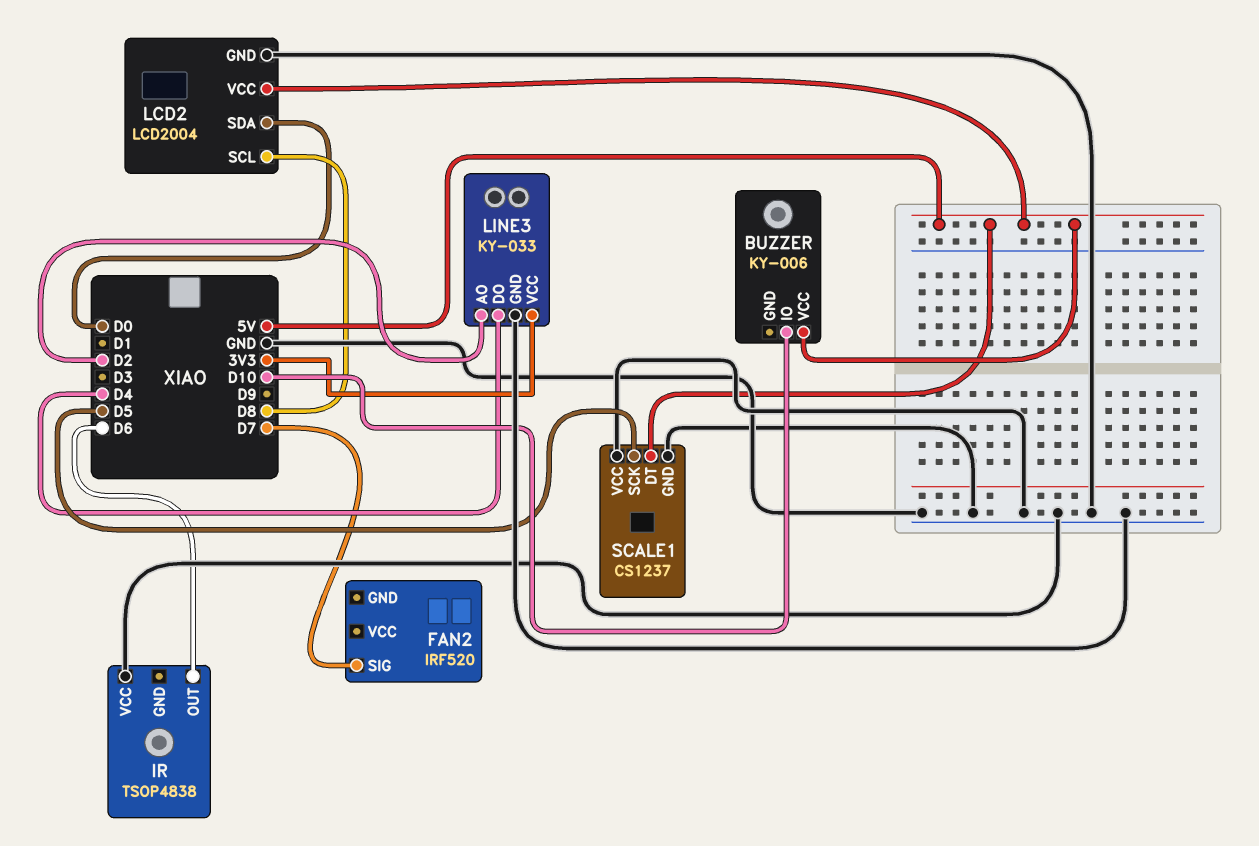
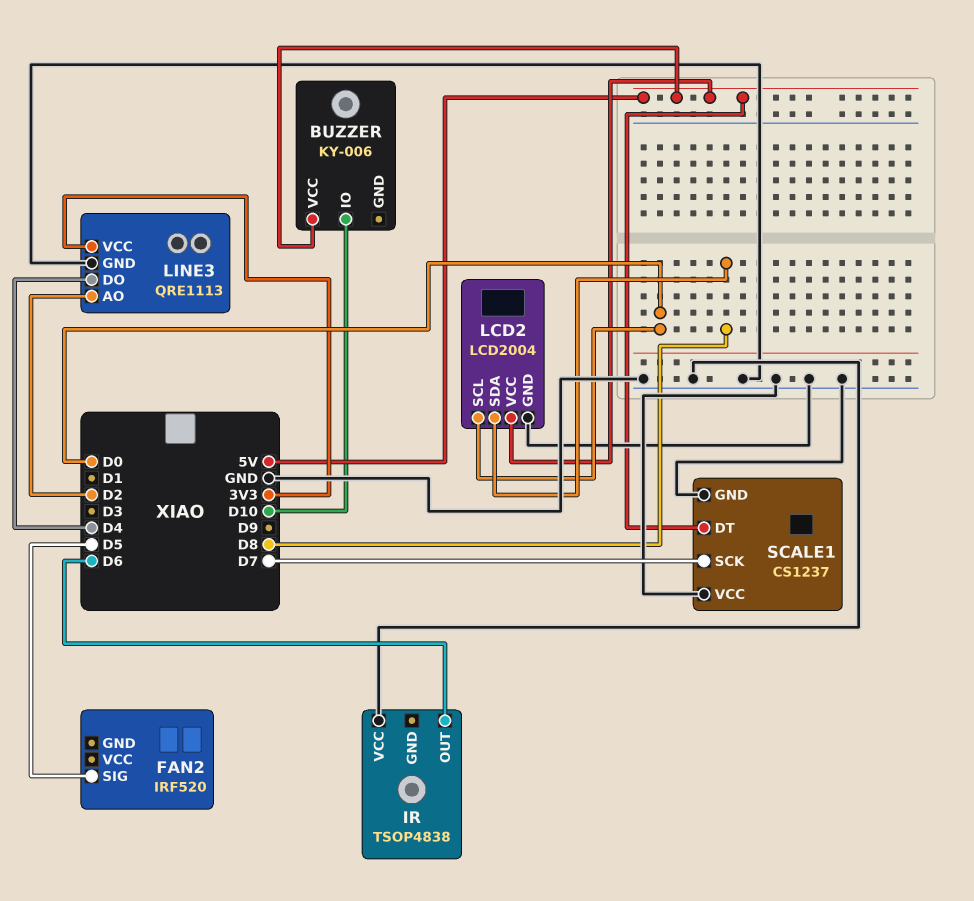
FAN2 pin SIG: D7 -> D5
LCD2 pin SCL: D8 -> D0
LCD2 pin SDA: D0 -> D8
LINE3: KY-033 -> QRE1113
SCALE1 pin SCK: D5 -> D7

